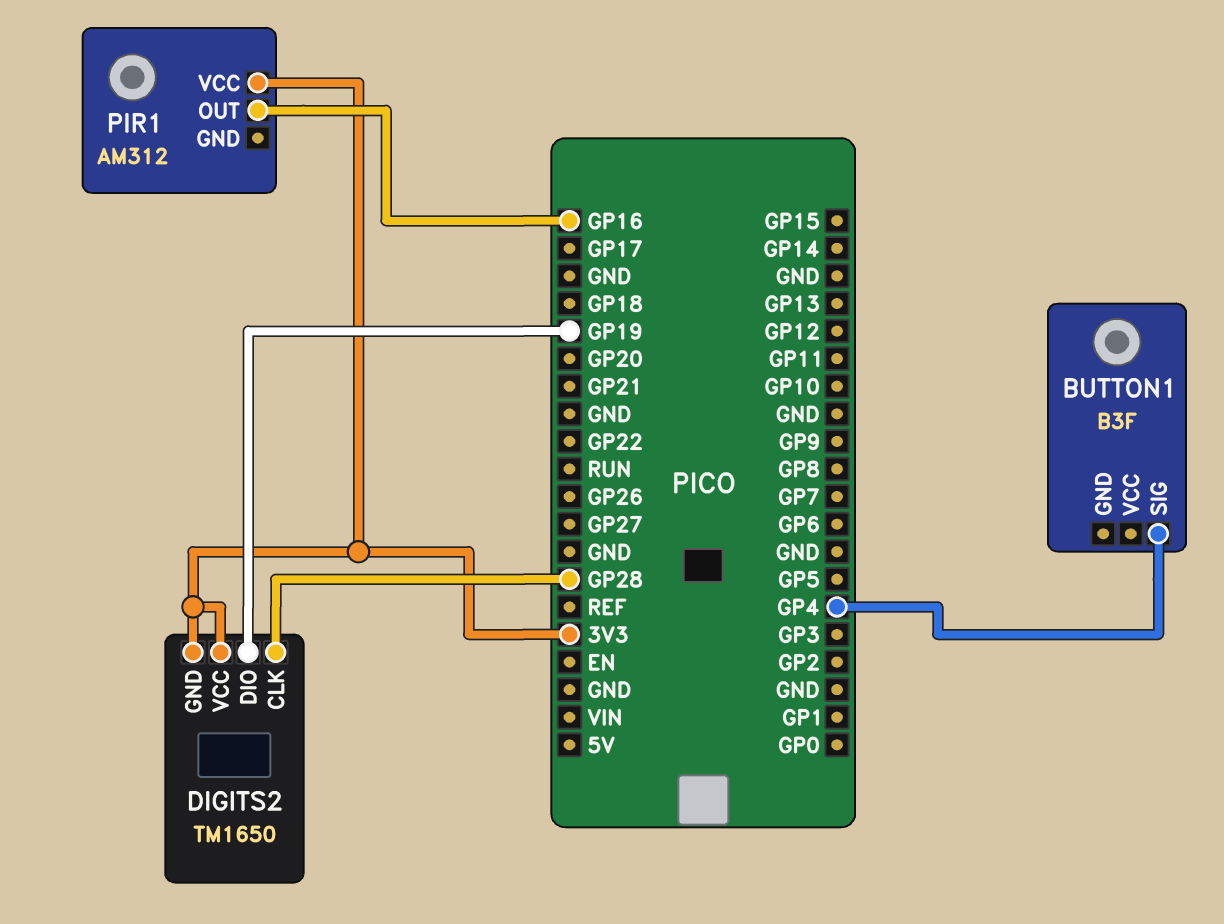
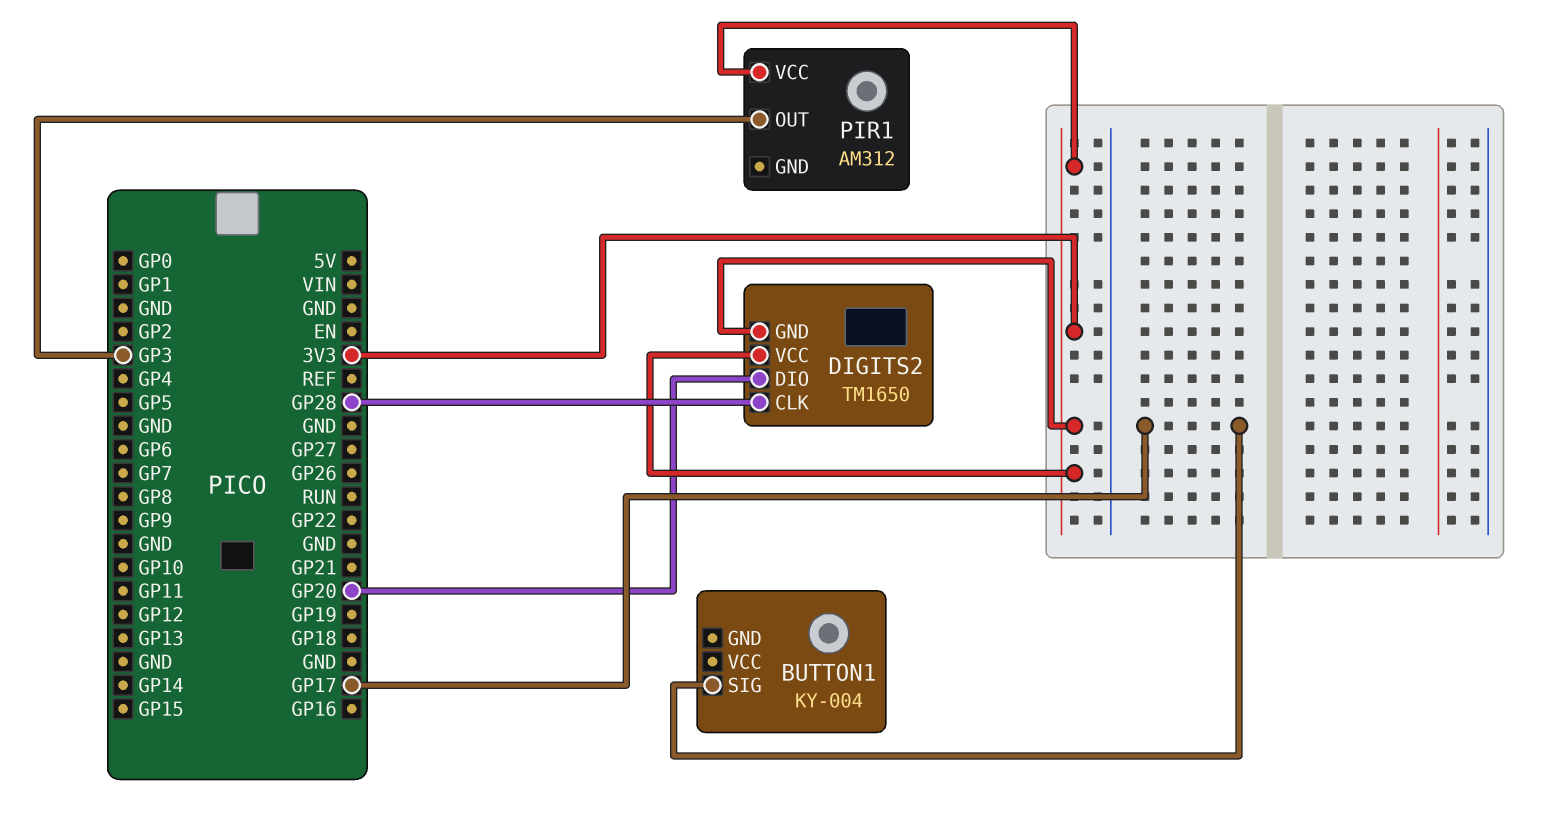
BUTTON1: B3F -> KY-004
BUTTON1 pin SIG: GP4 -> GP17
DIGITS2 pin DIO: GP19 -> GP20
PIR1 pin OUT: GP16 -> GP3

